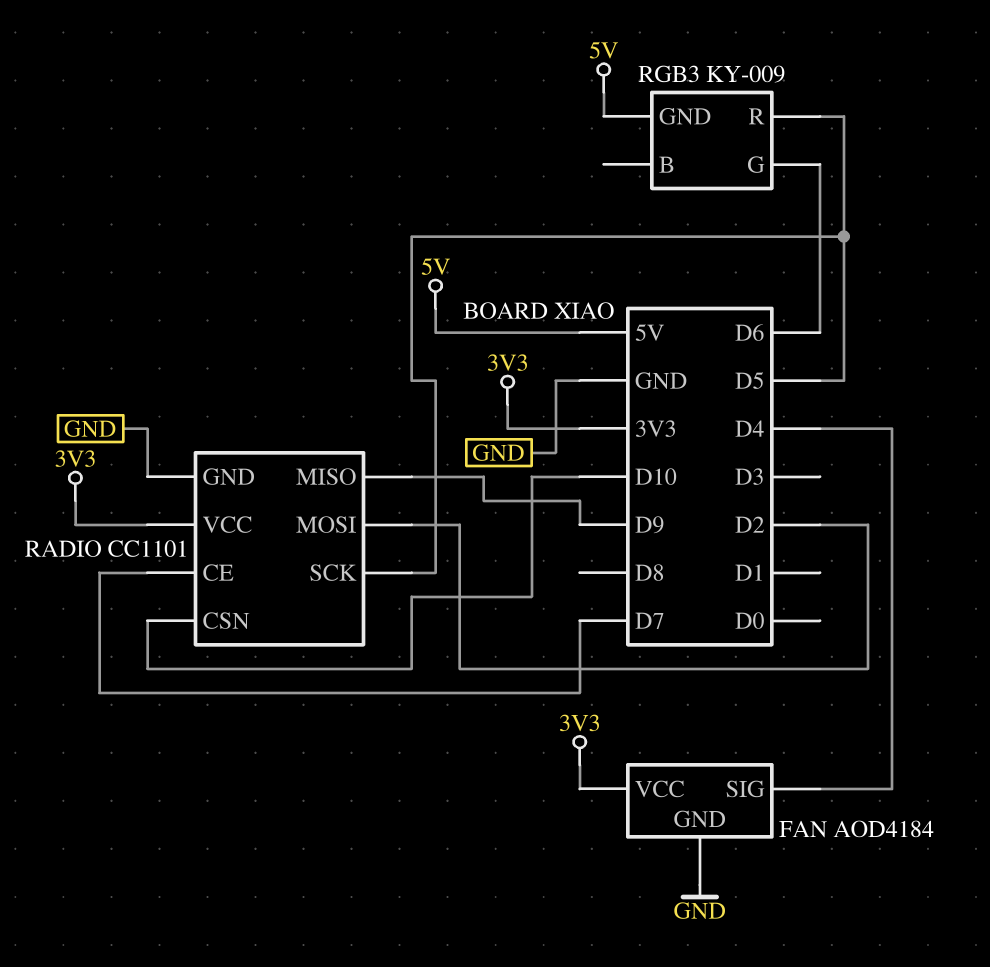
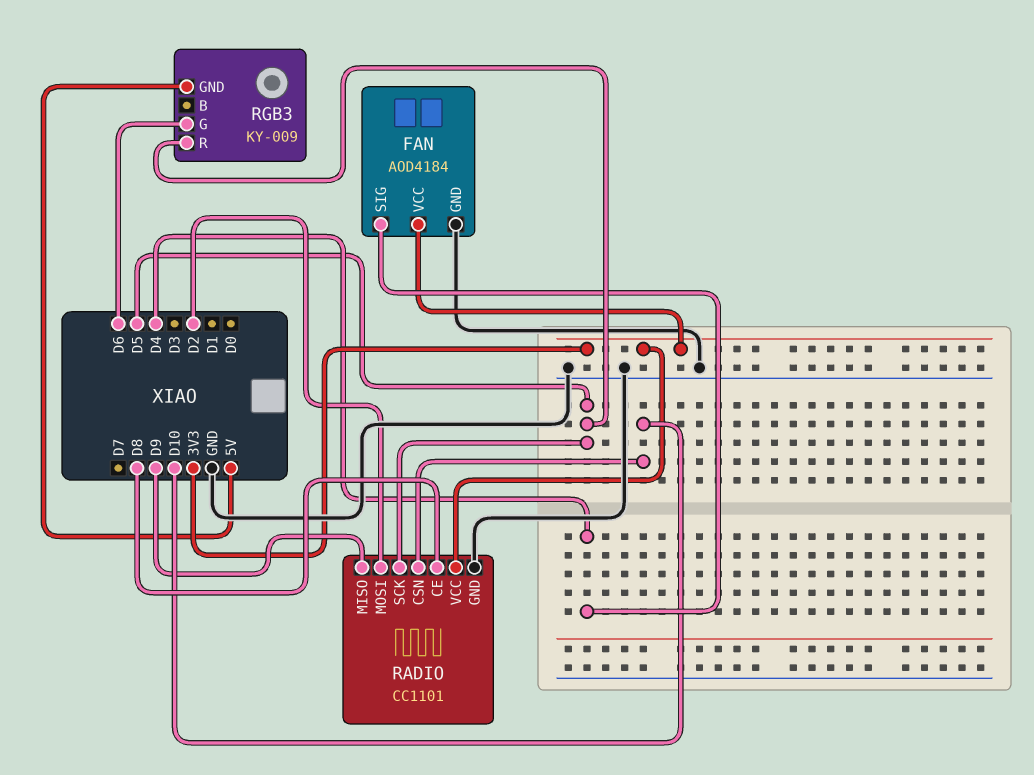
RADIO pin CE: D7 -> D8

